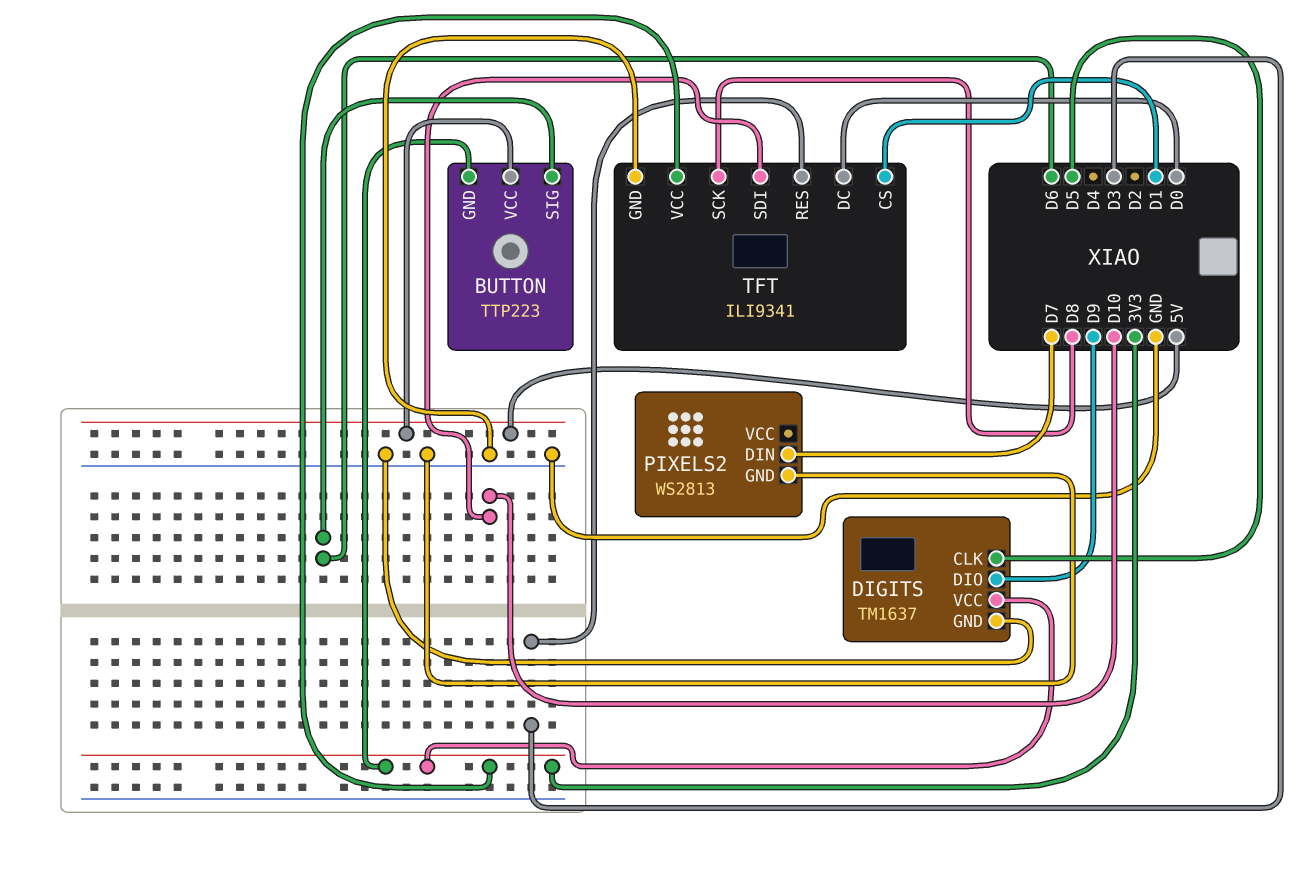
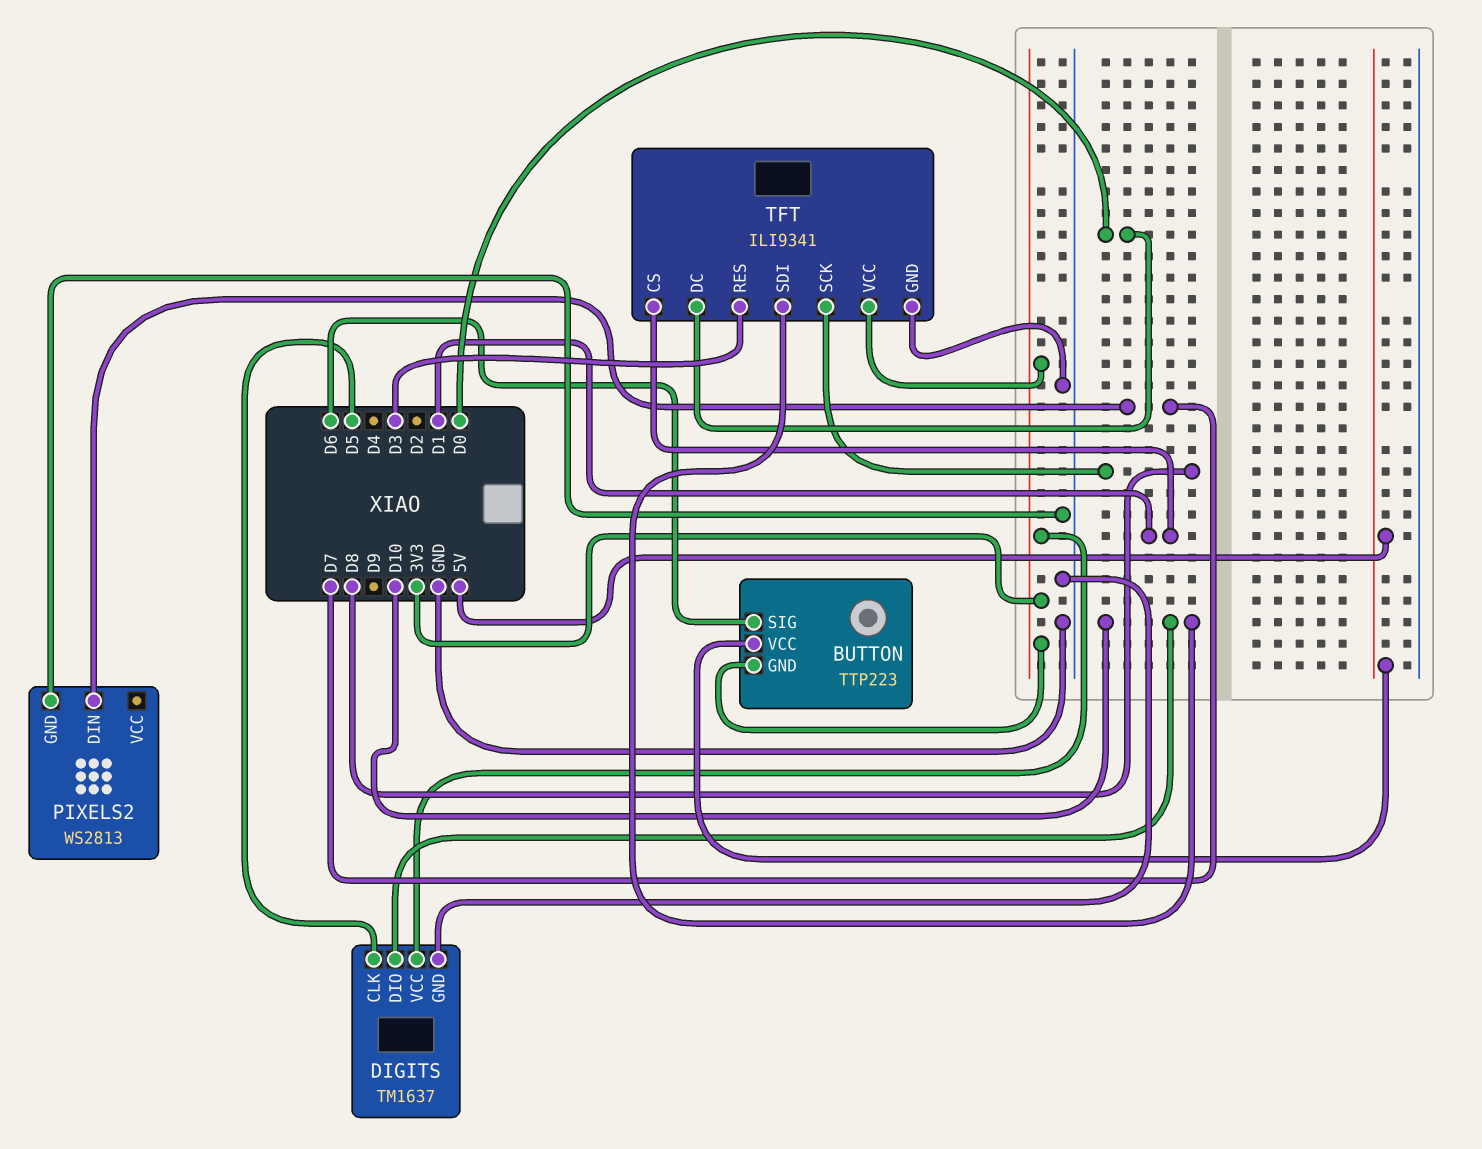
DIGITS pin DIO: D9 -> D10

